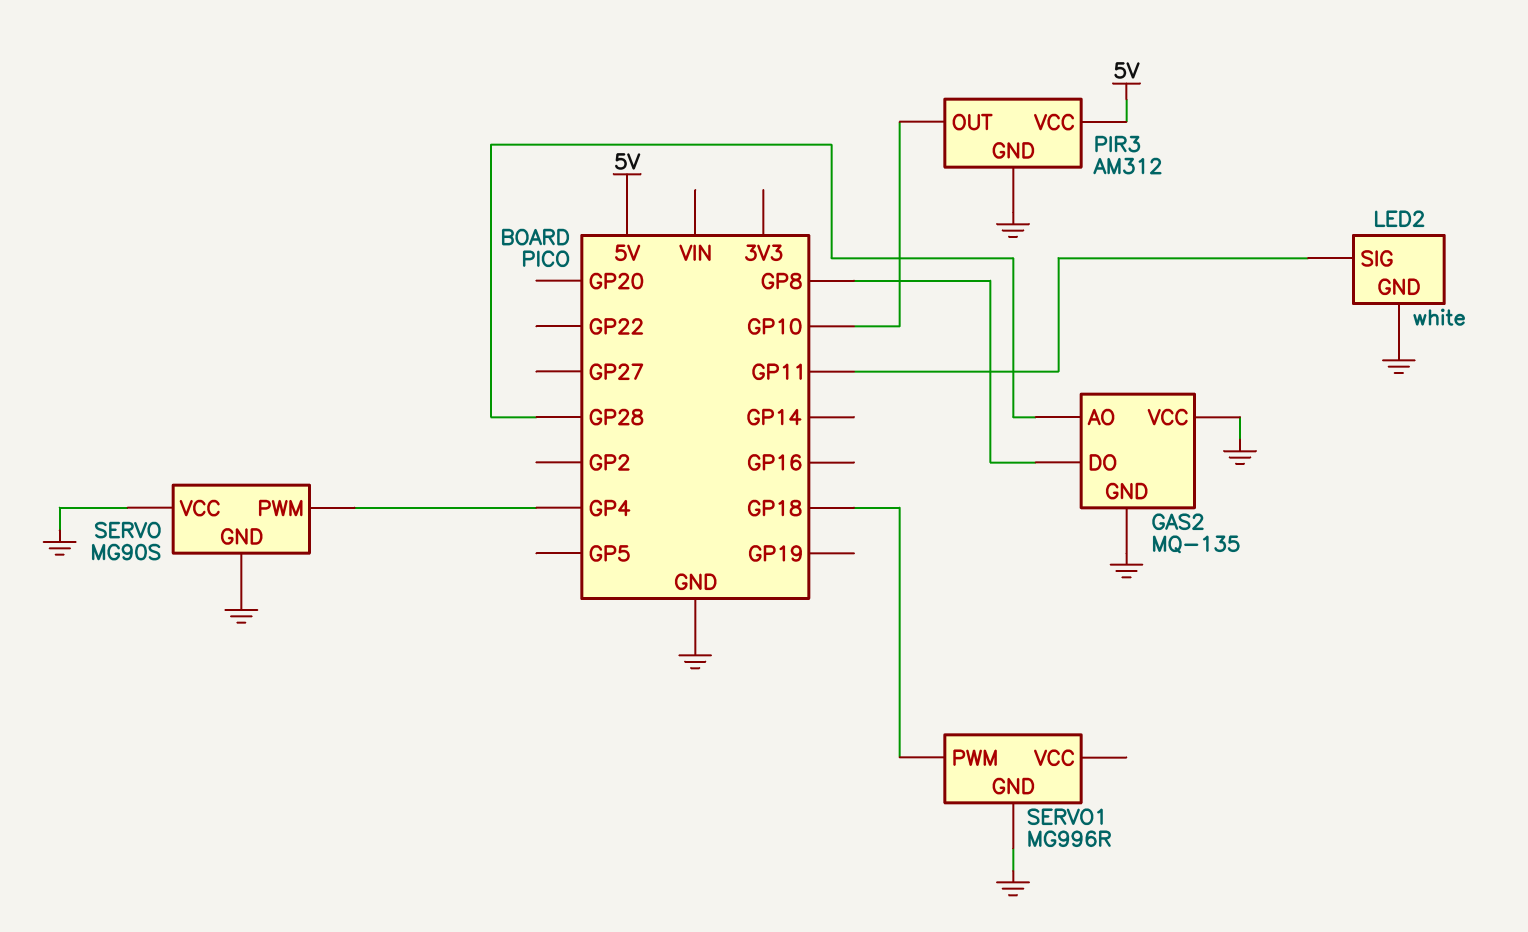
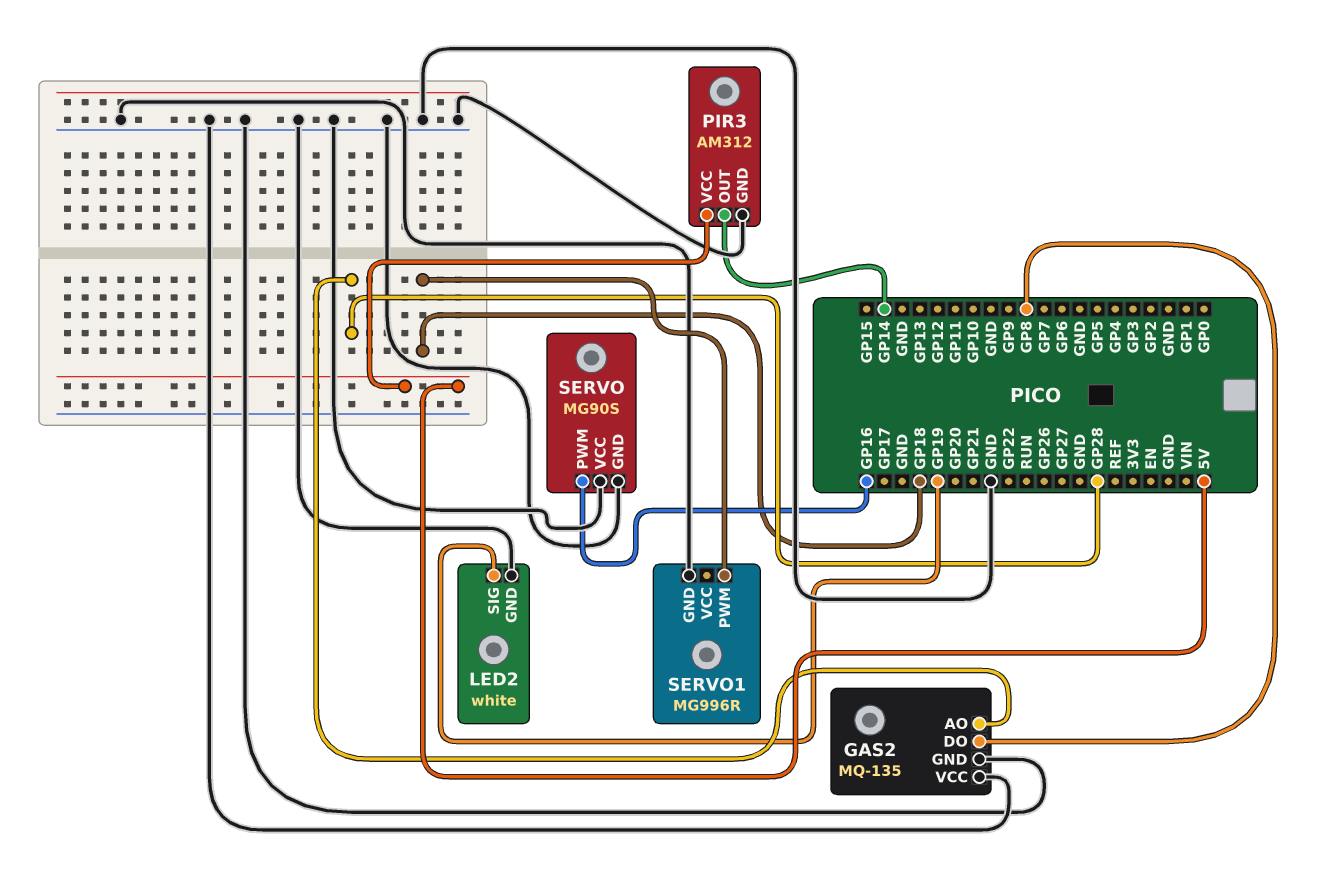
LED2 pin SIG: GP11 -> GP19
PIR3 pin OUT: GP10 -> GP14
SERVO pin PWM: GP4 -> GP16

